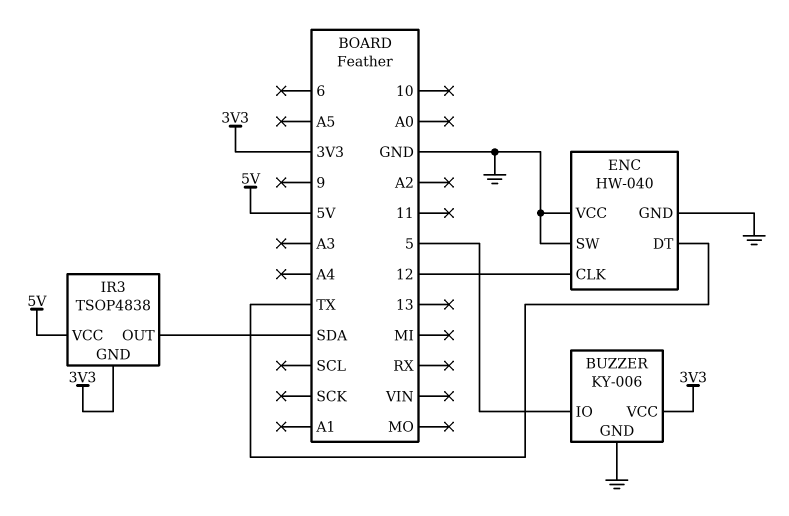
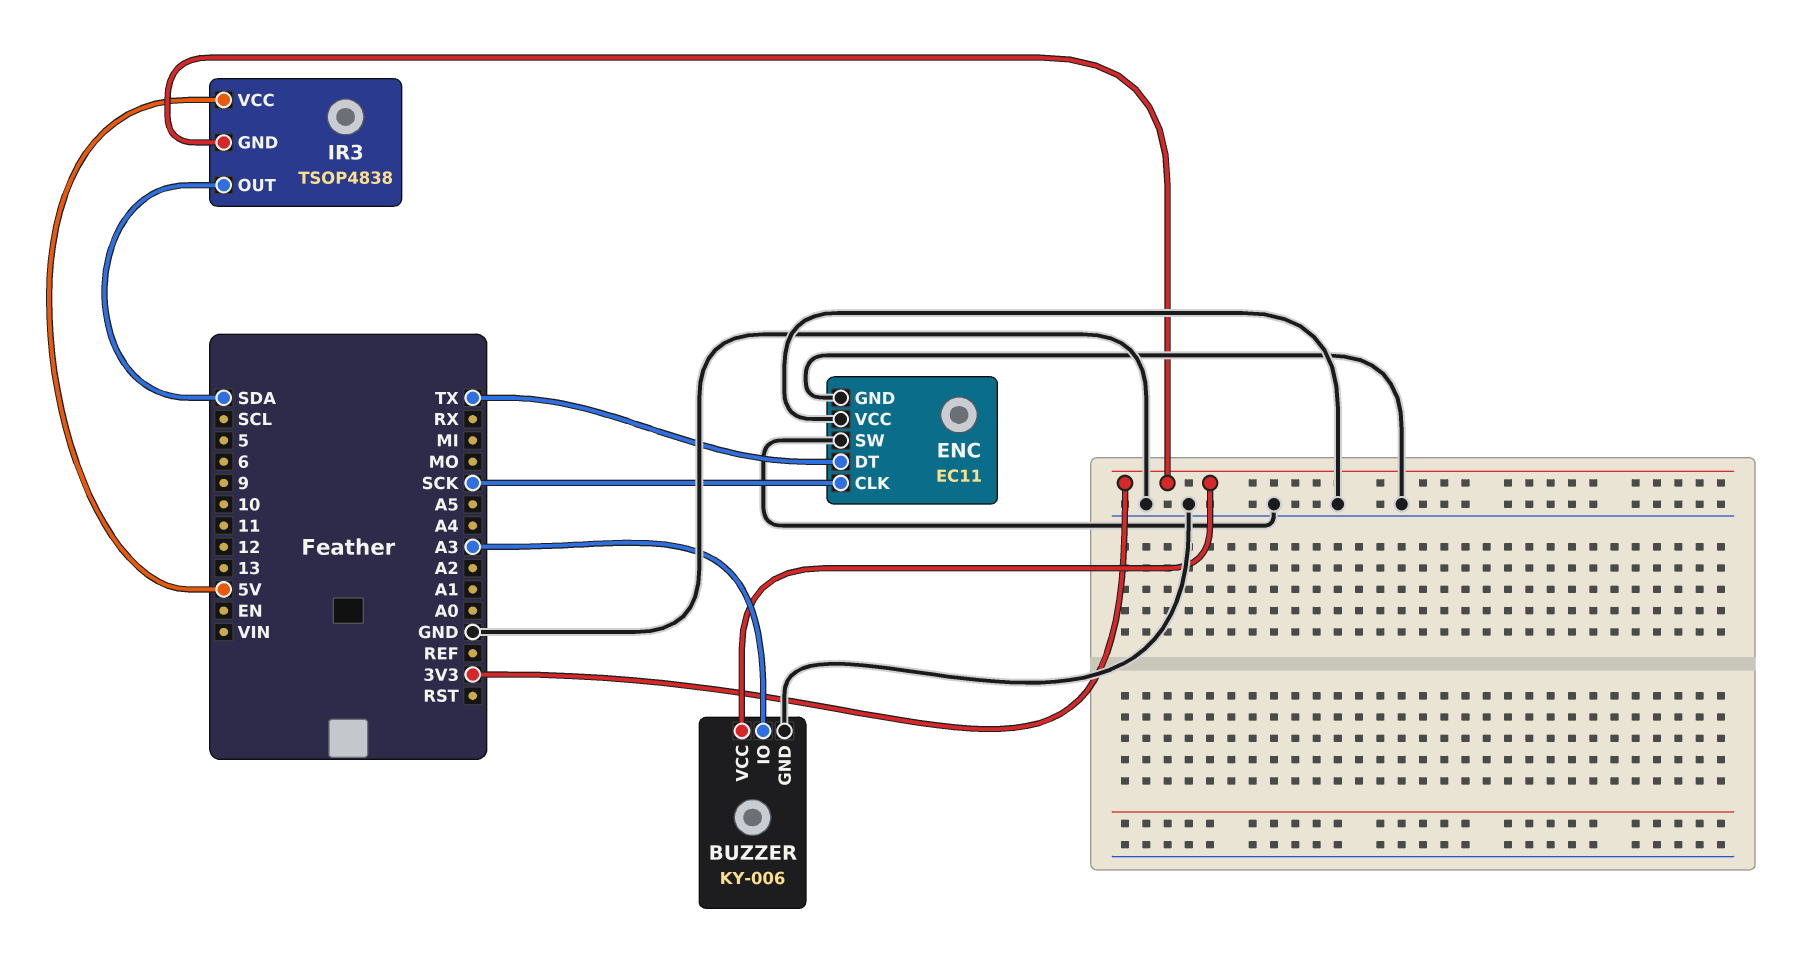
BUZZER pin IO: 5 -> A3
ENC: HW-040 -> EC11
ENC pin CLK: 12 -> SCK

